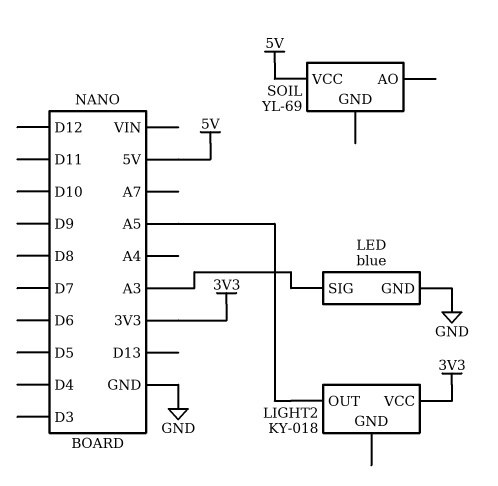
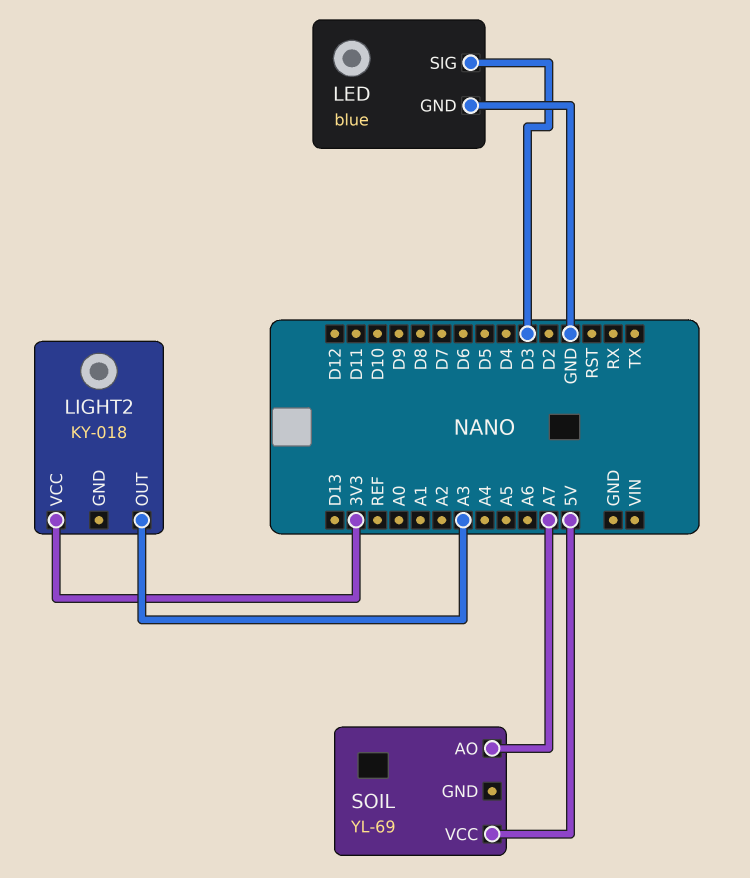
LED pin SIG: A3 -> D3
LIGHT2 pin OUT: A5 -> A3
SOIL pin AO: none -> A7

